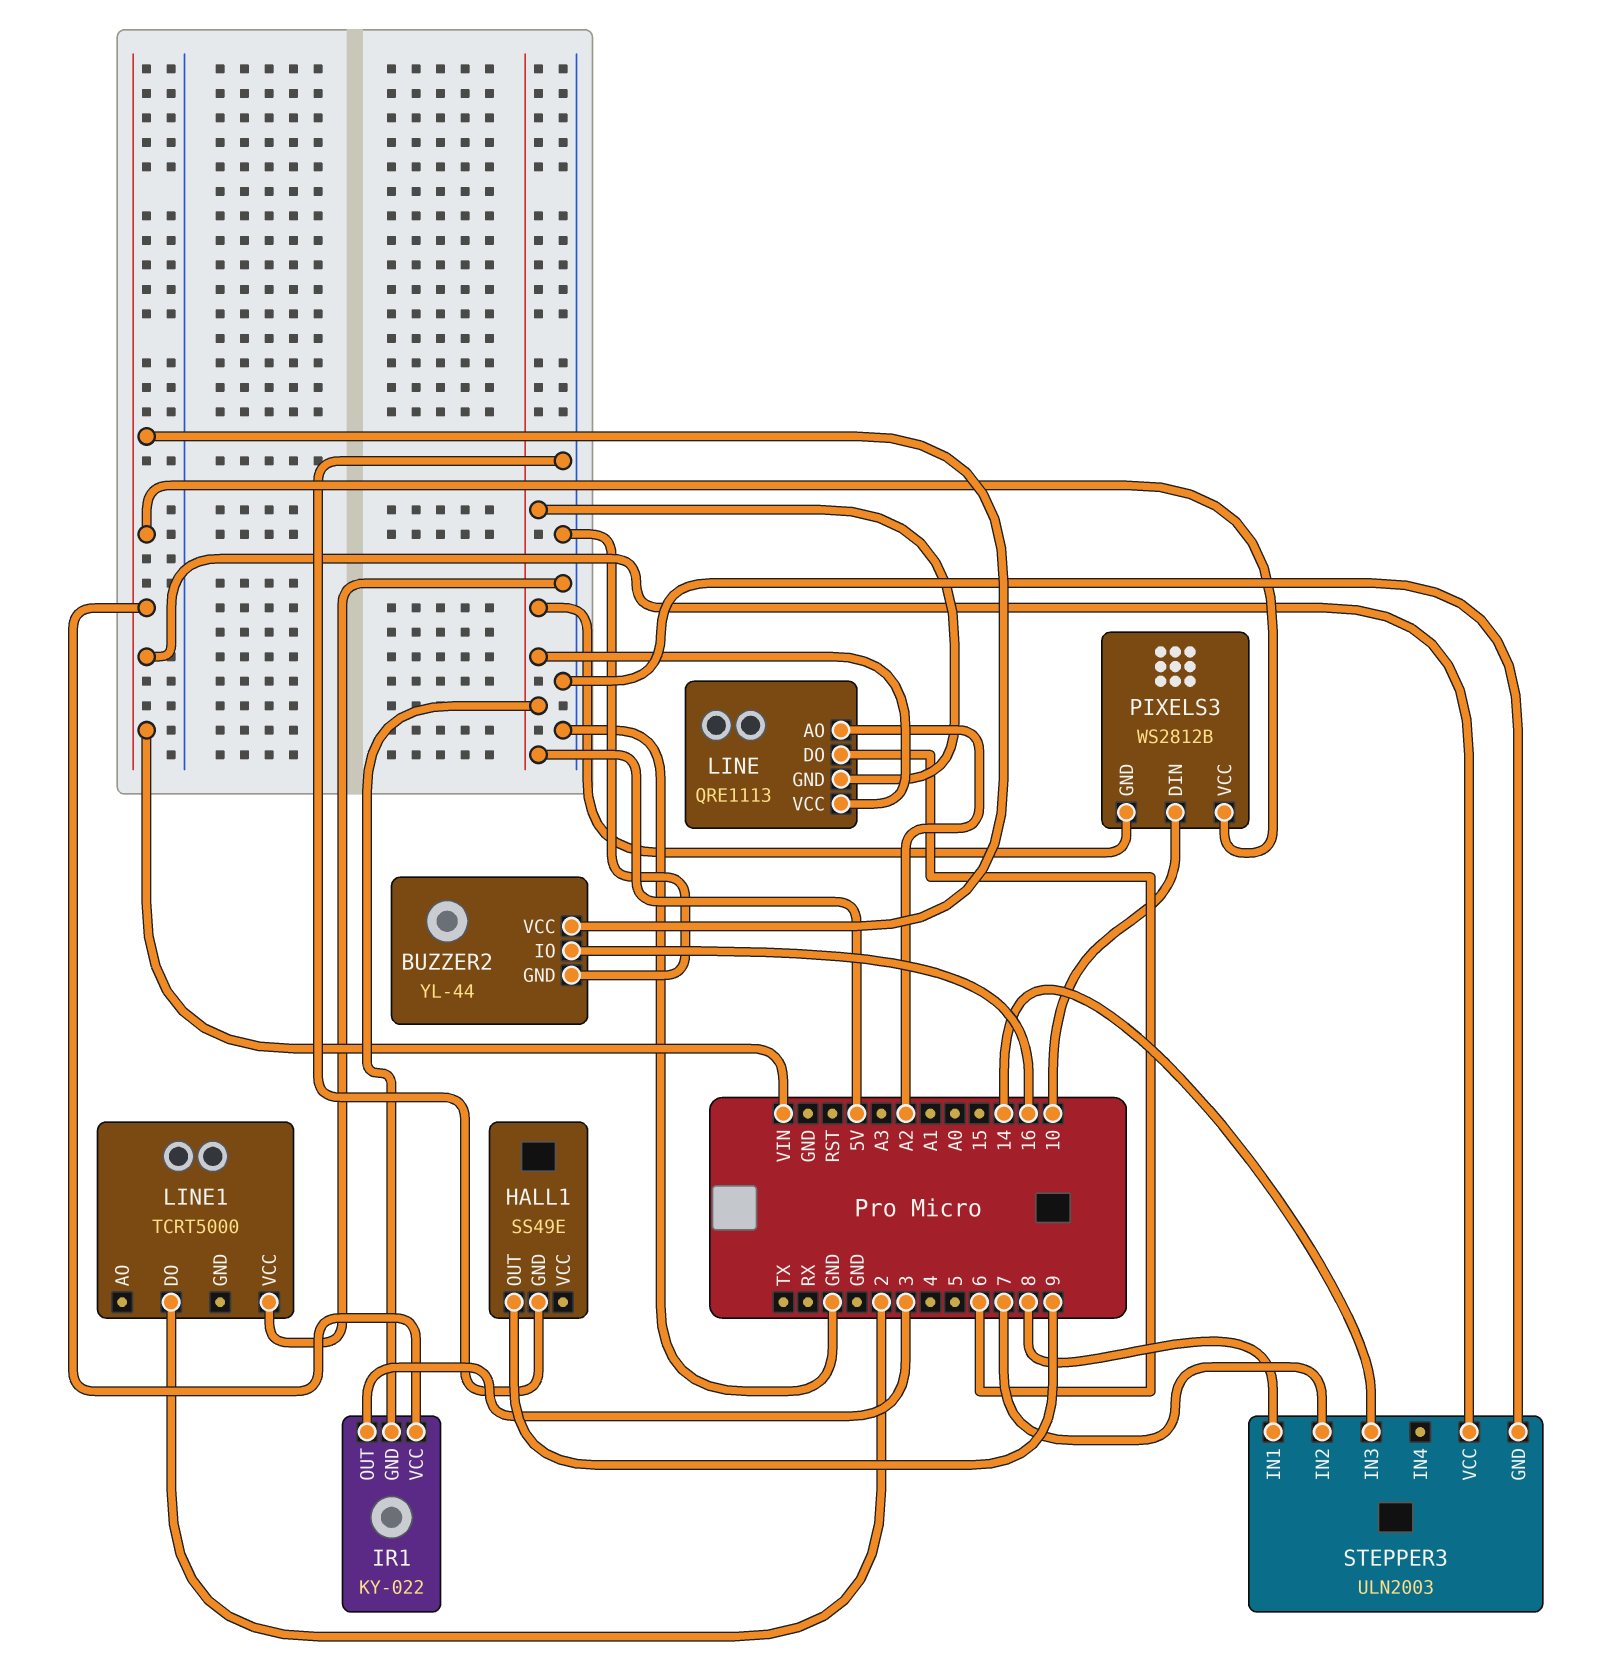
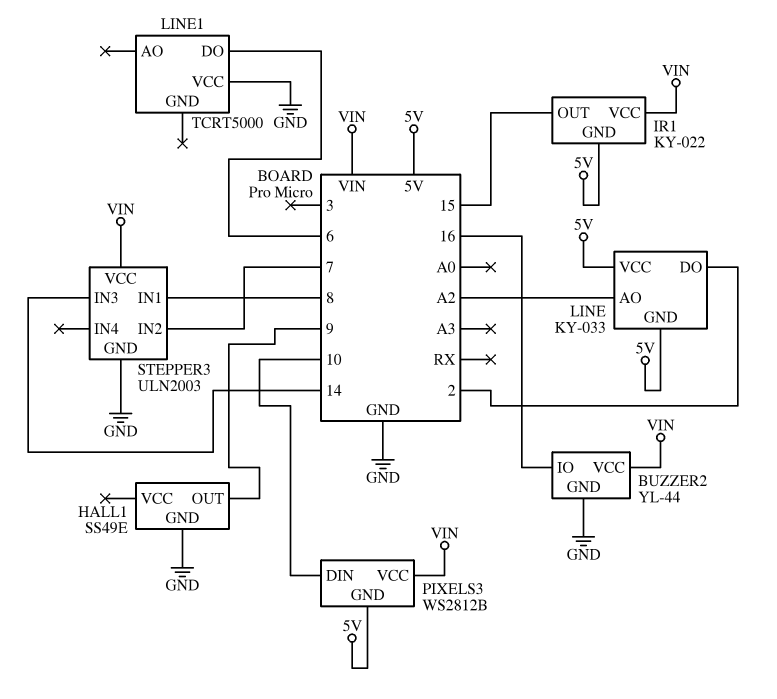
IR1 pin OUT: 3 -> 15
LINE: QRE1113 -> KY-033
LINE pin DO: 6 -> 2
LINE1 pin DO: 2 -> 6

